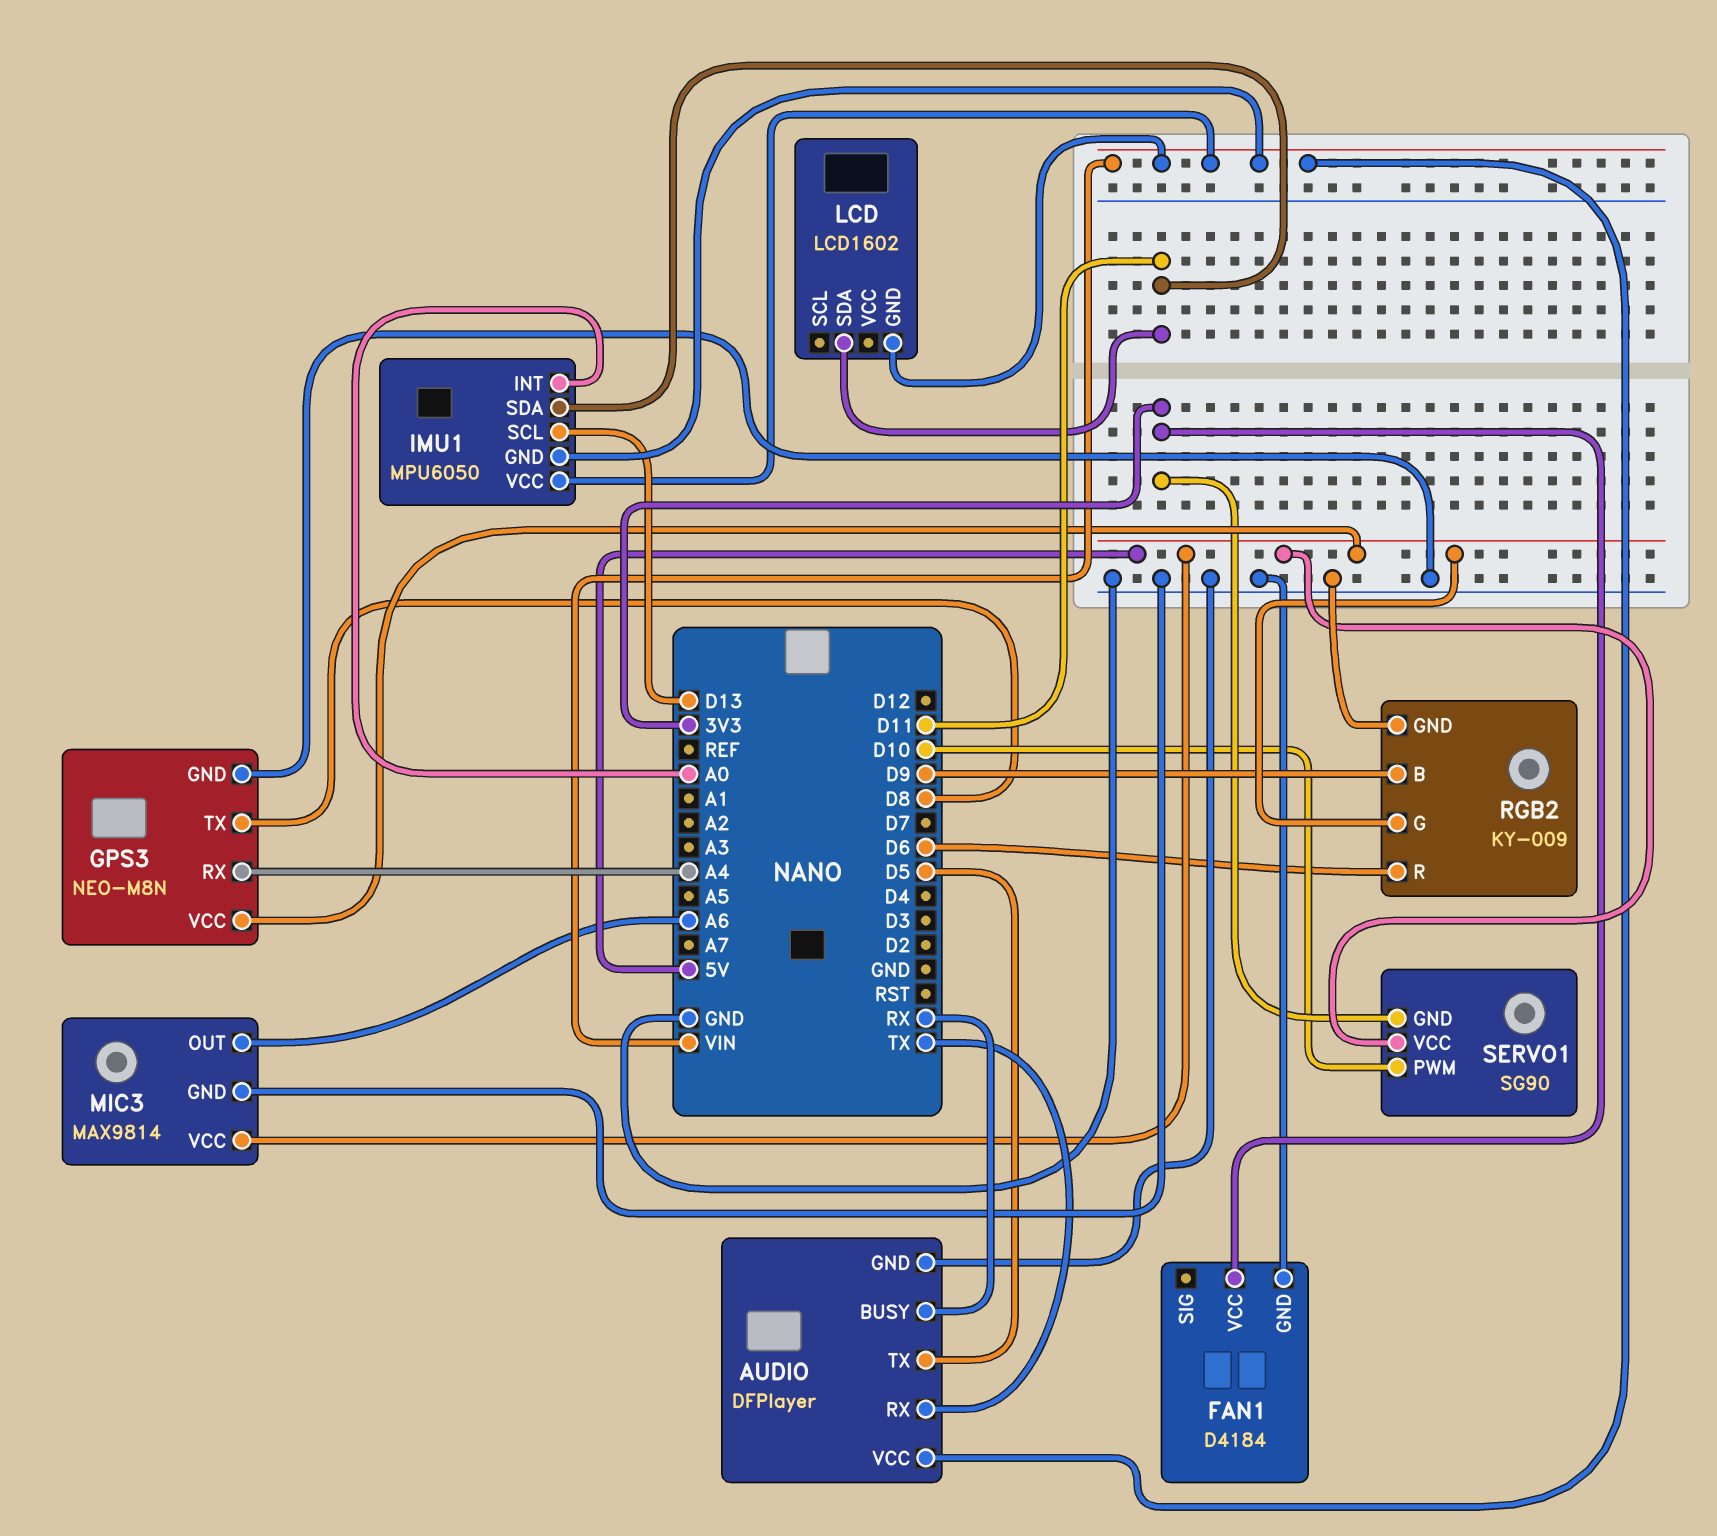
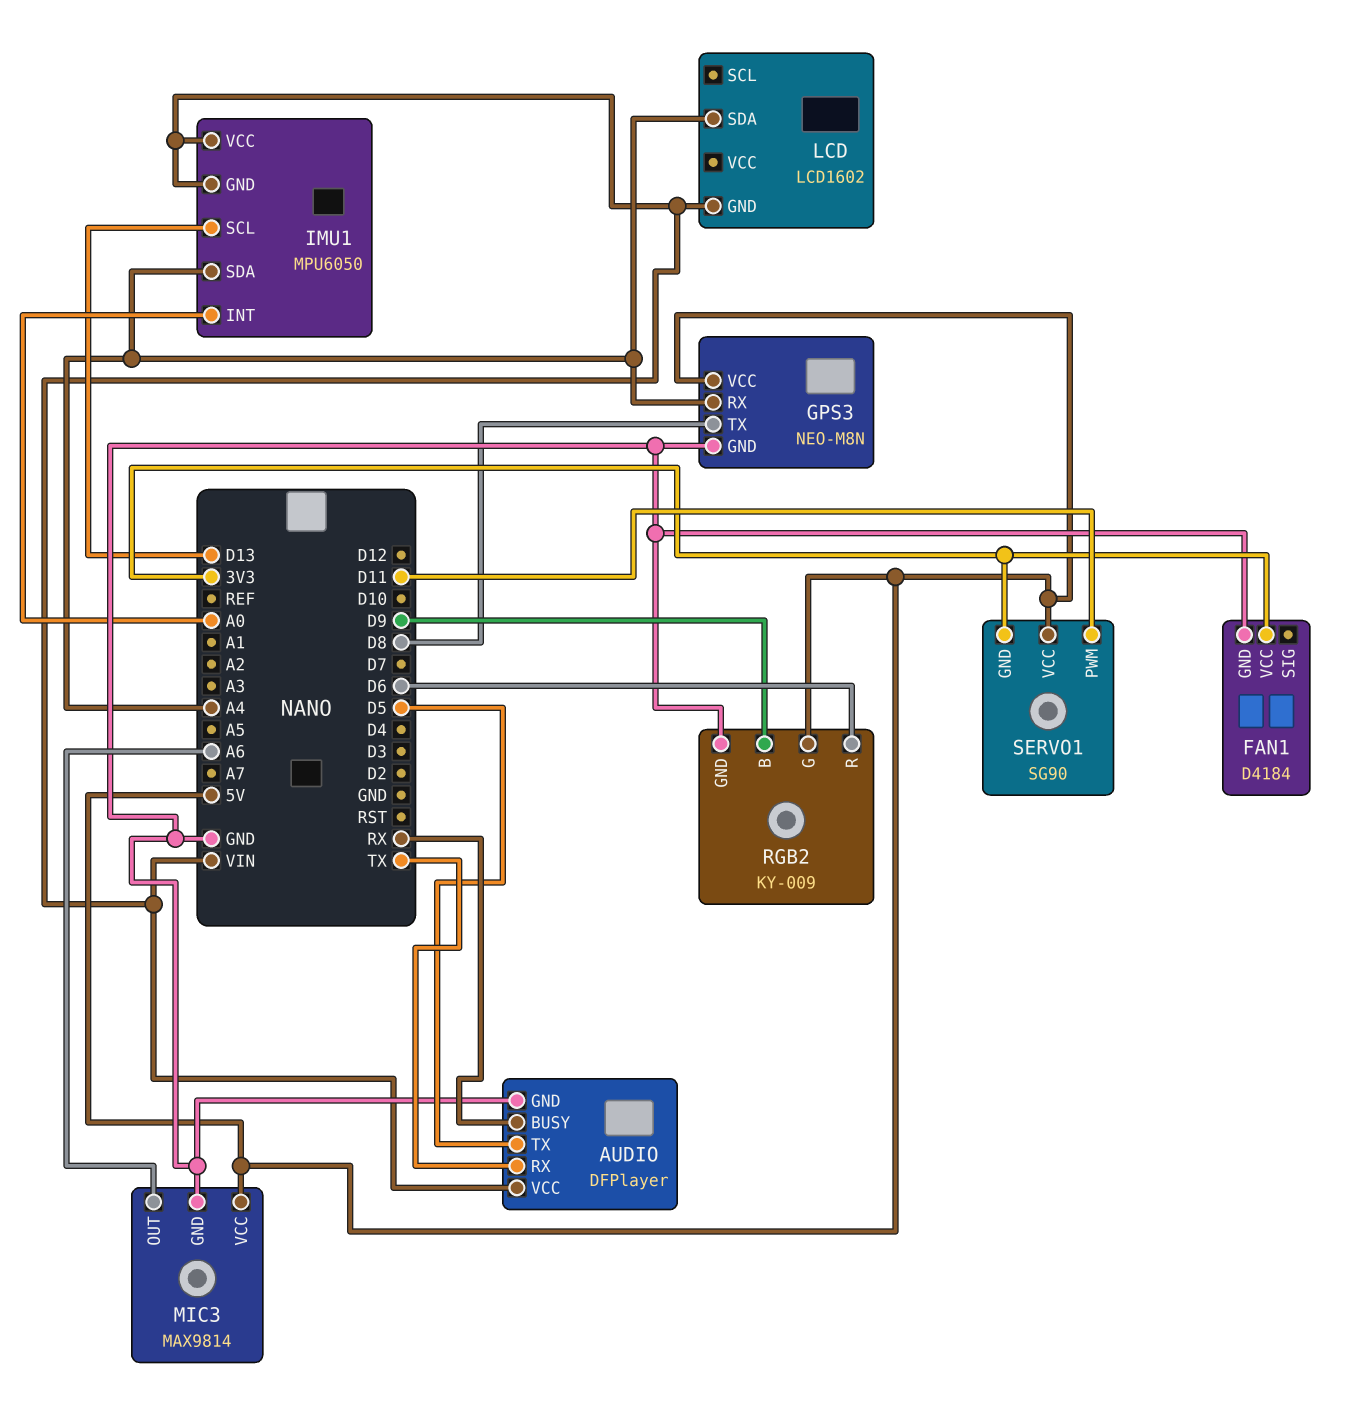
IMU1 pin SDA: D11 -> A4
LCD pin SDA: D11 -> A4
SERVO1 pin PWM: D10 -> D11

